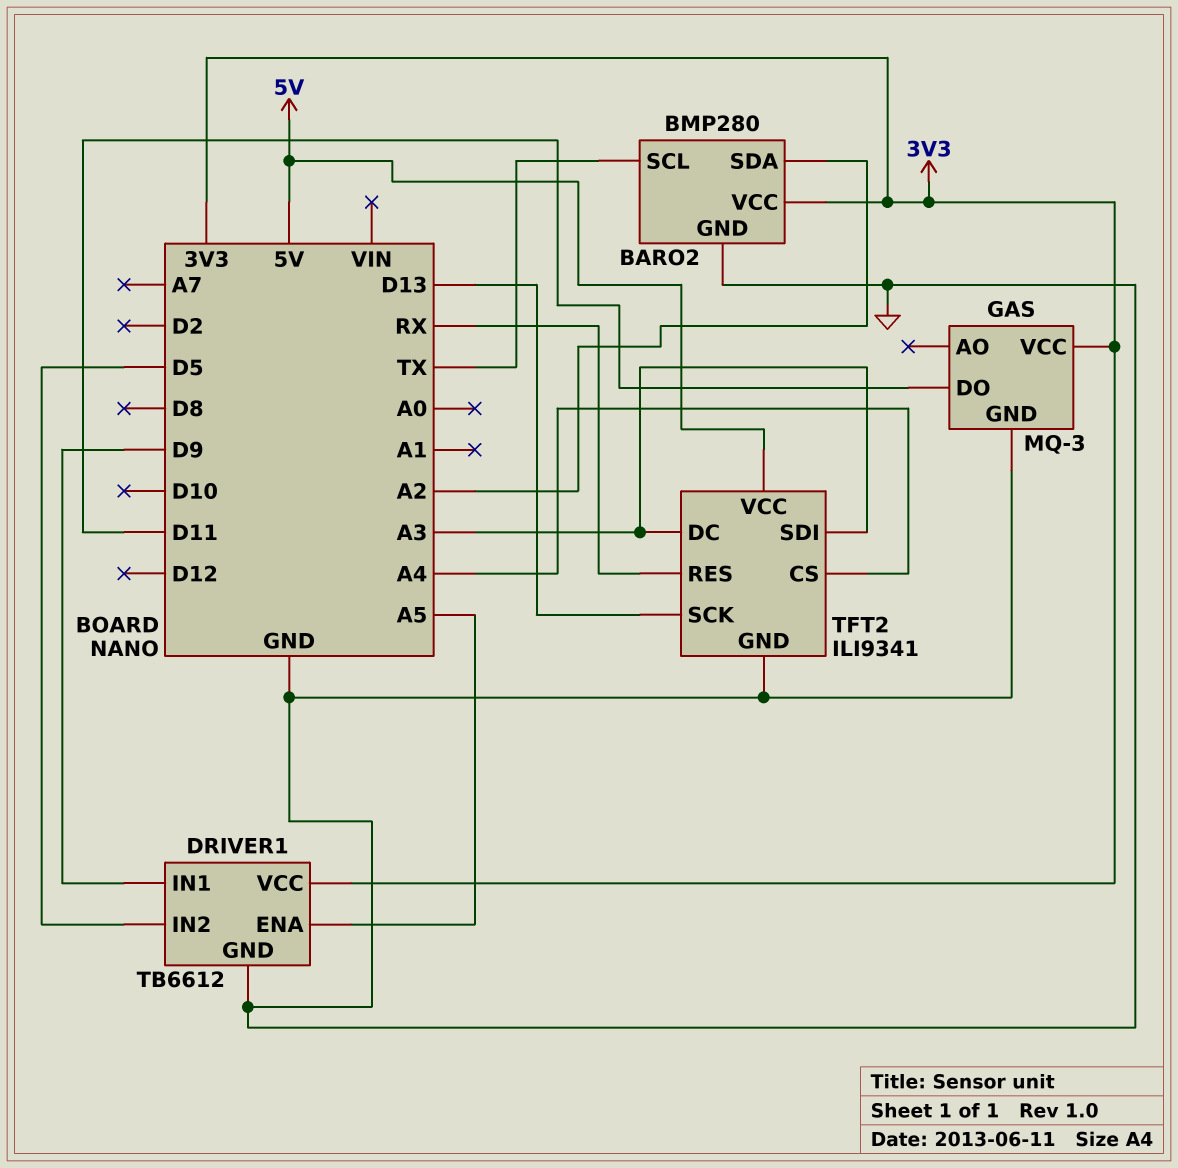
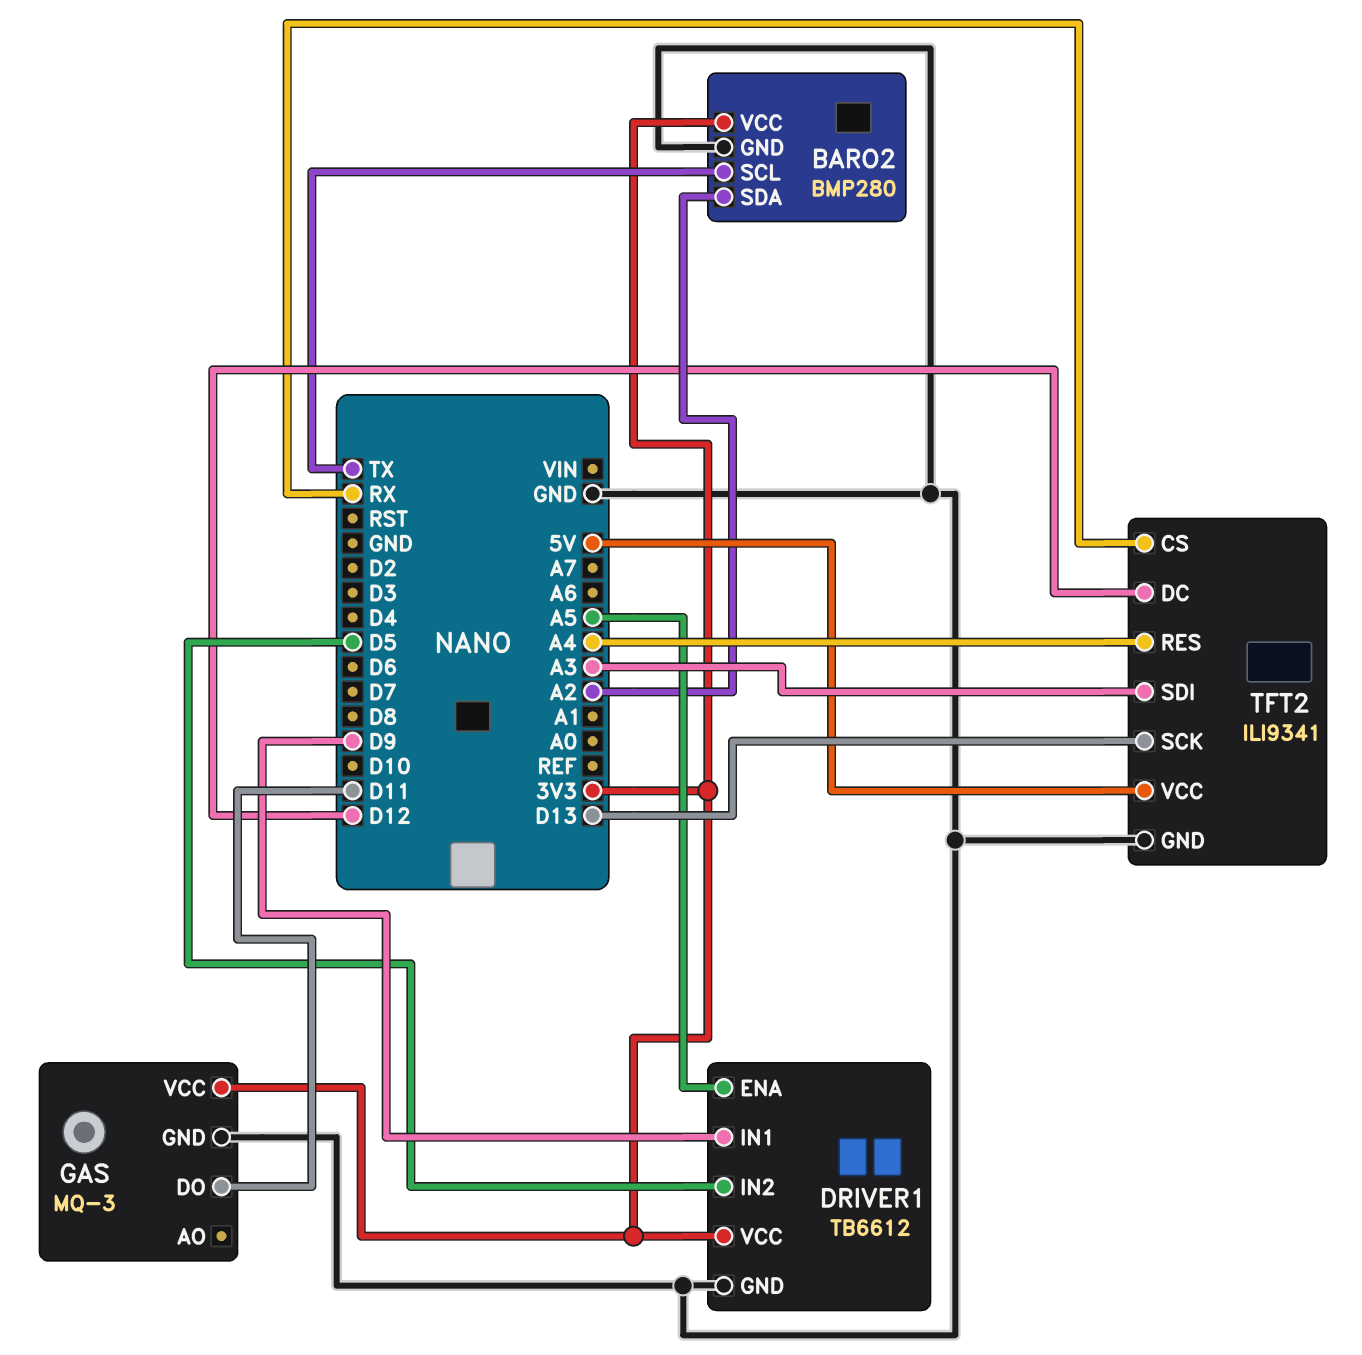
TFT2 pin CS: A4 -> RX
TFT2 pin DC: A3 -> D12
TFT2 pin RES: RX -> A4

